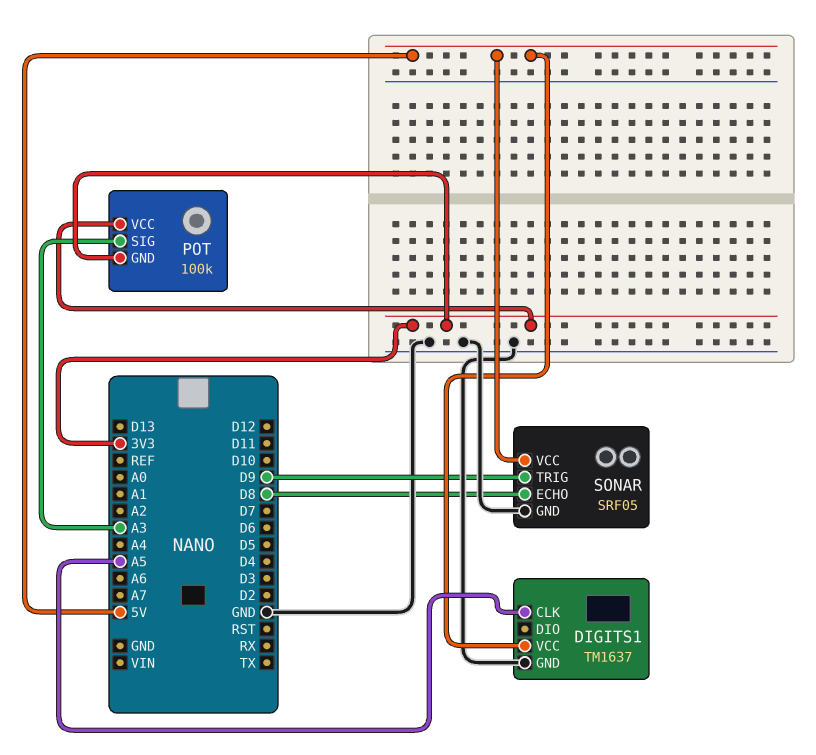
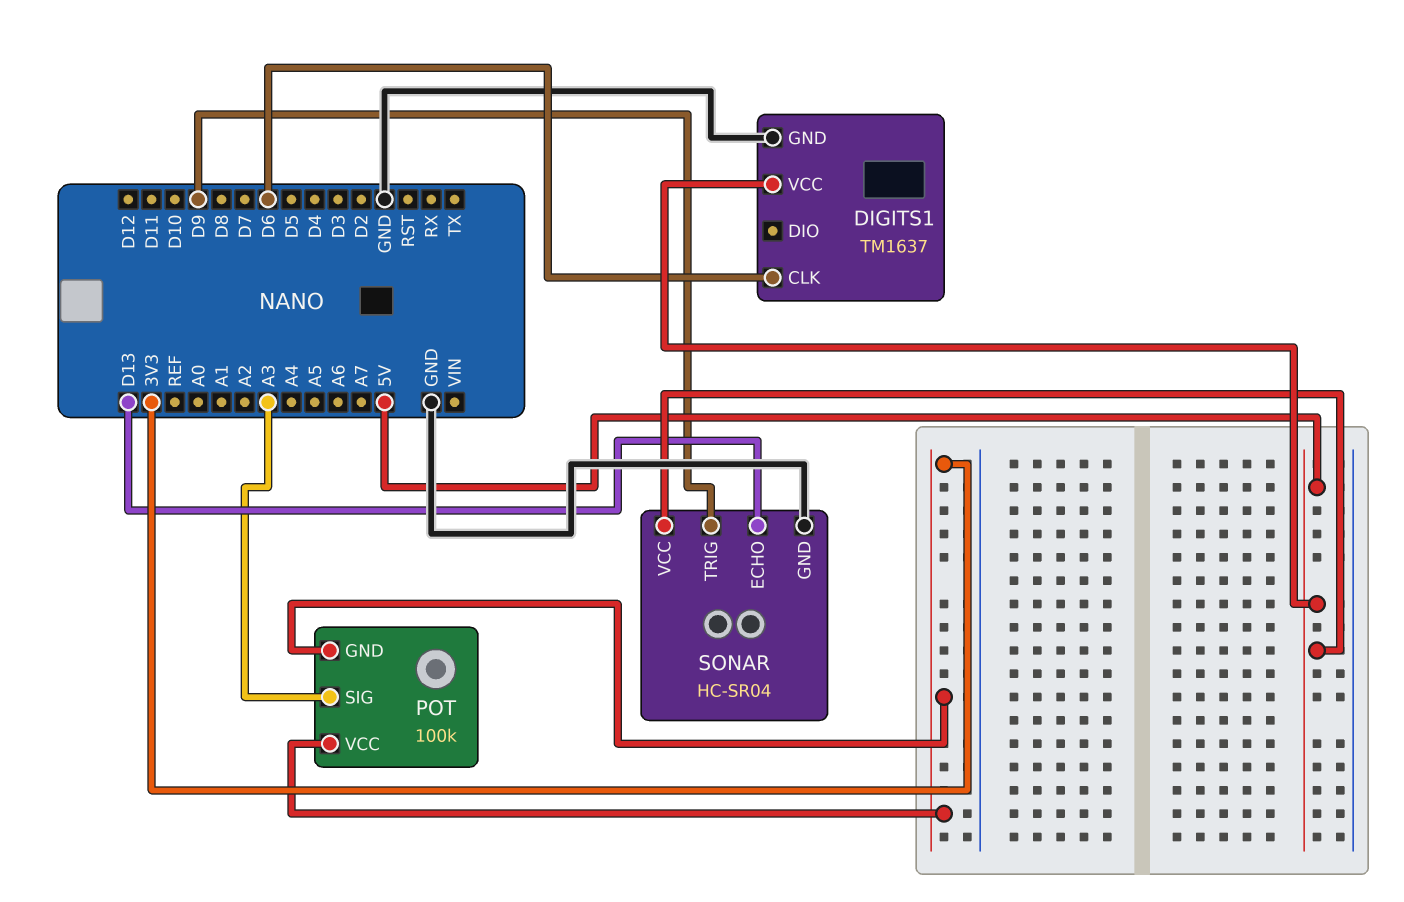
DIGITS1 pin CLK: A5 -> D6
SONAR: SRF05 -> HC-SR04
SONAR pin ECHO: D8 -> D13

